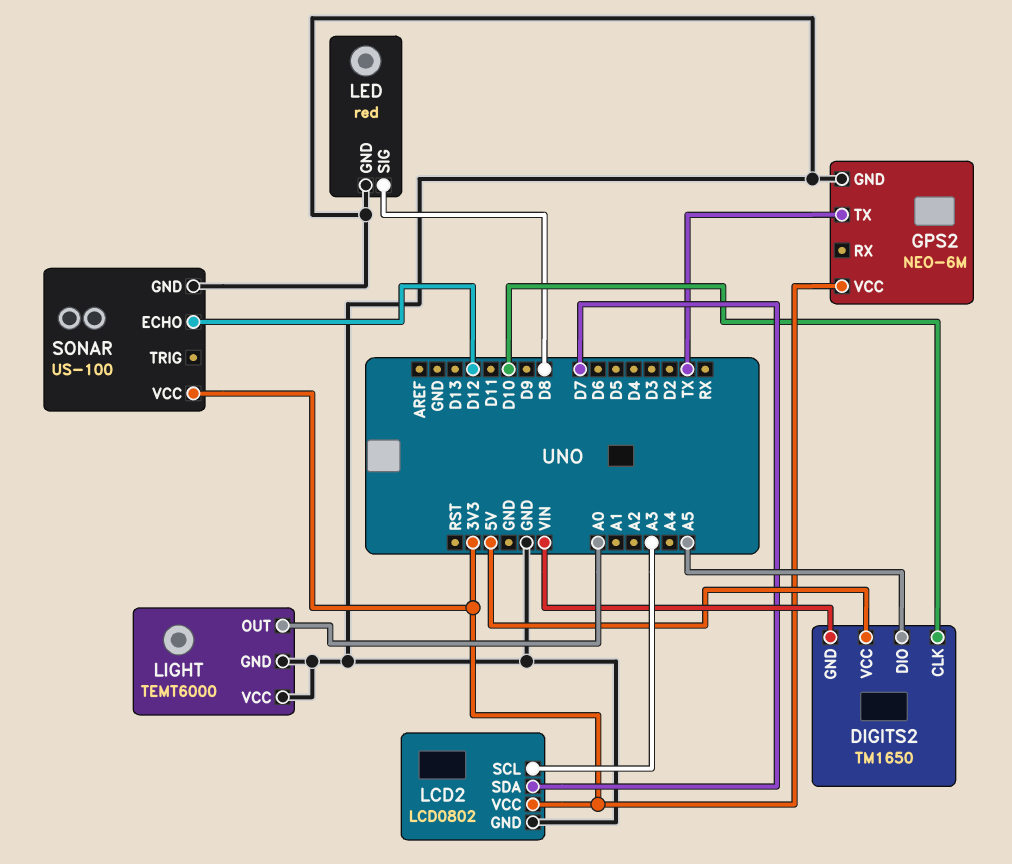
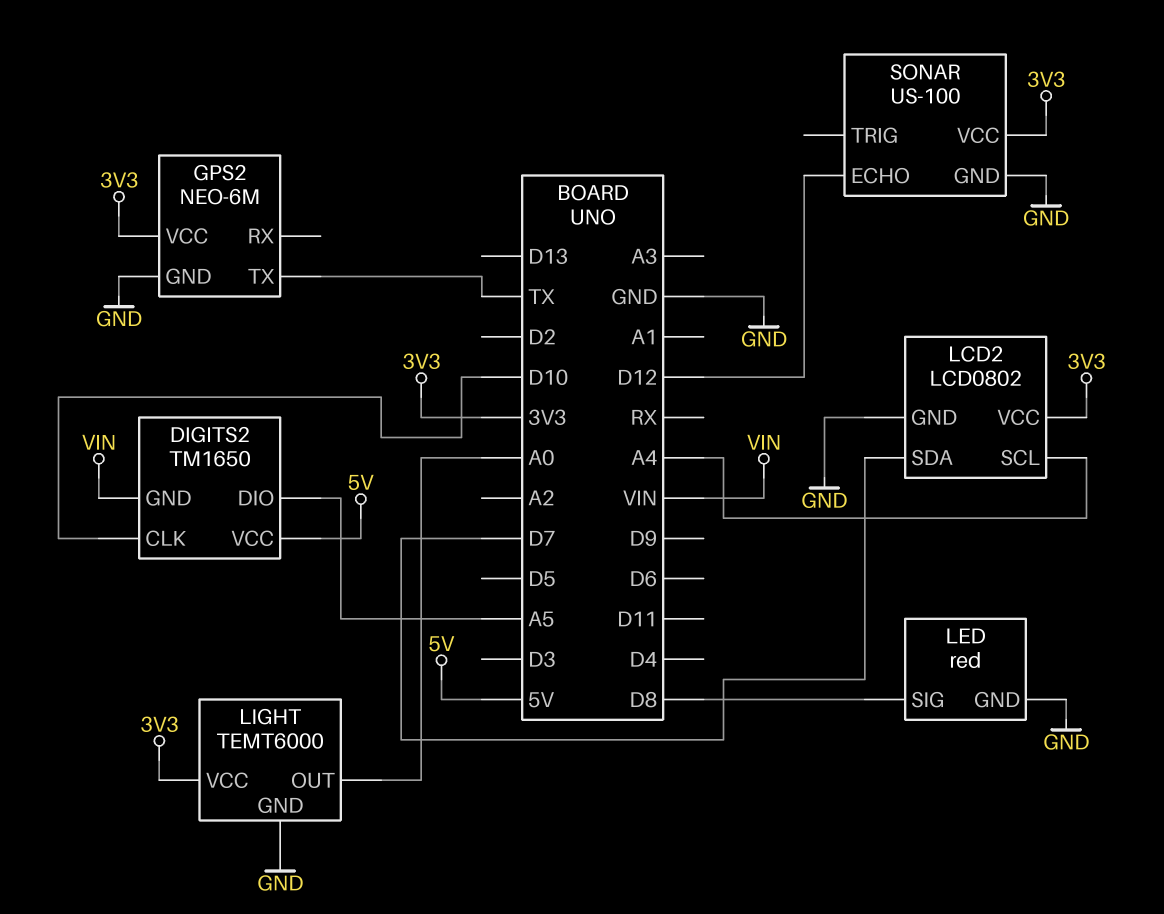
LCD2 pin SCL: A3 -> A4
LIGHT pin VCC: GND -> 3V3

